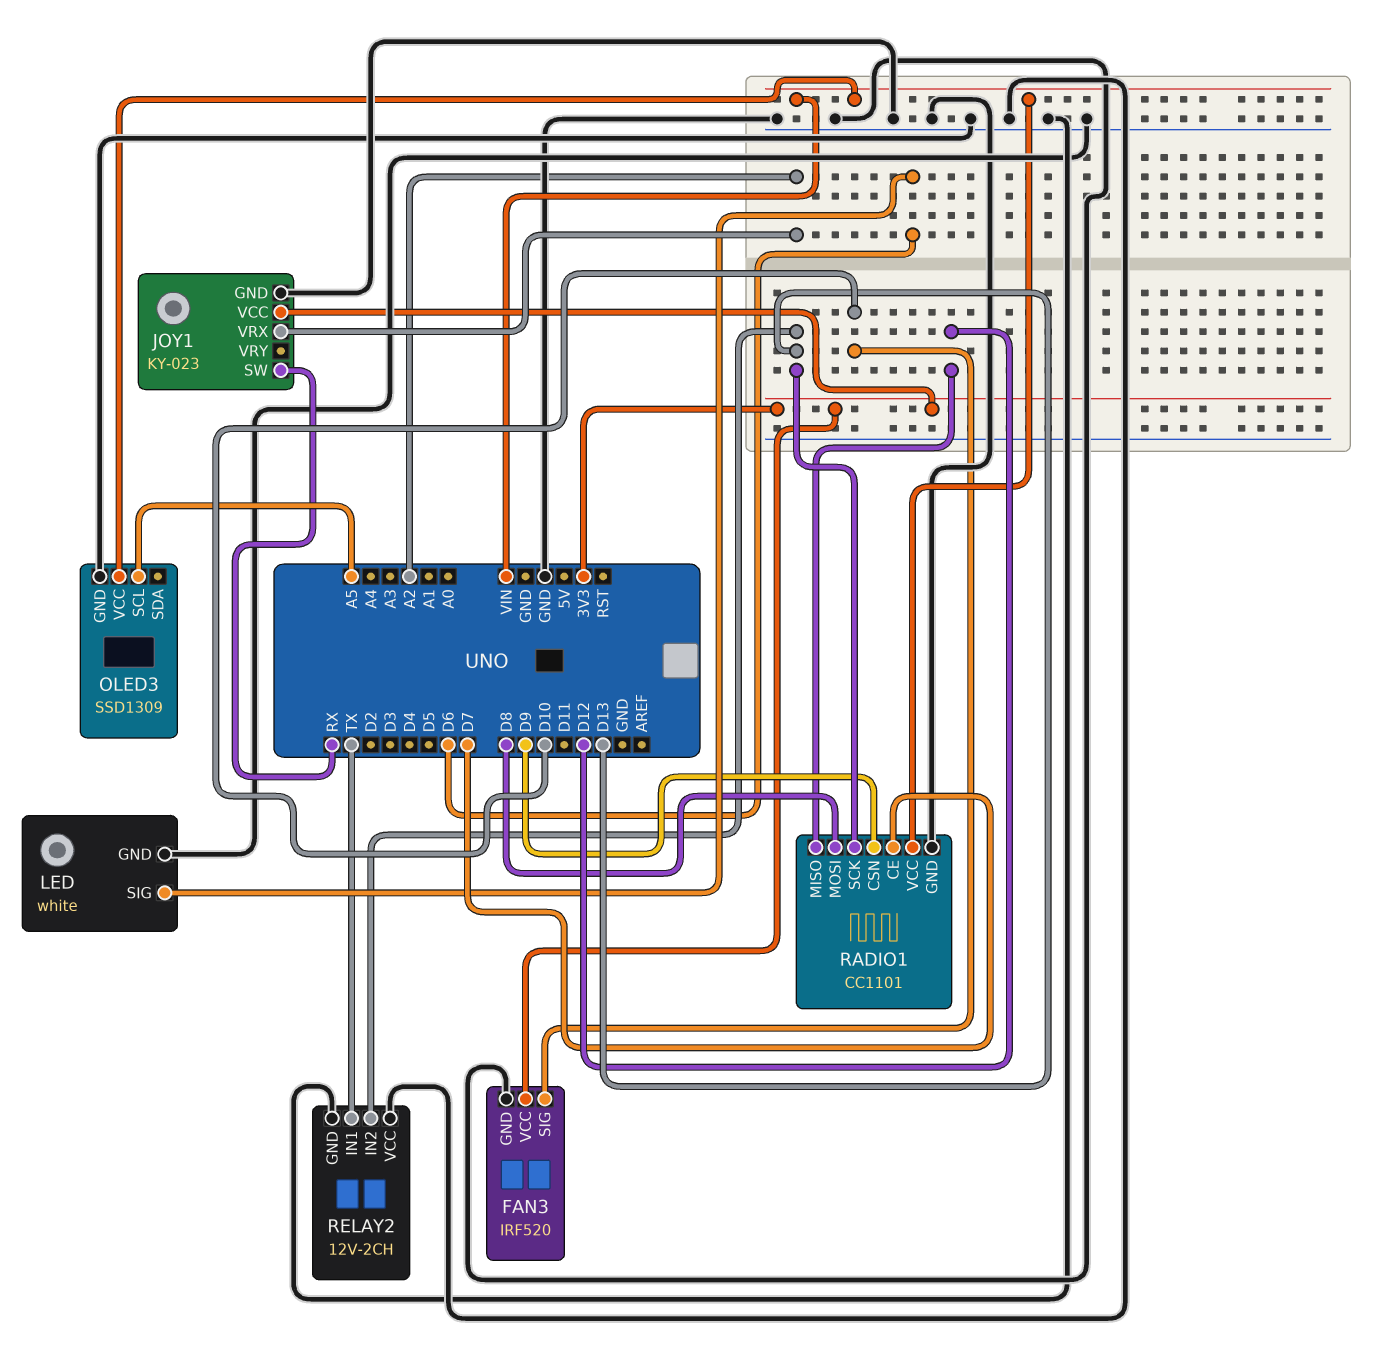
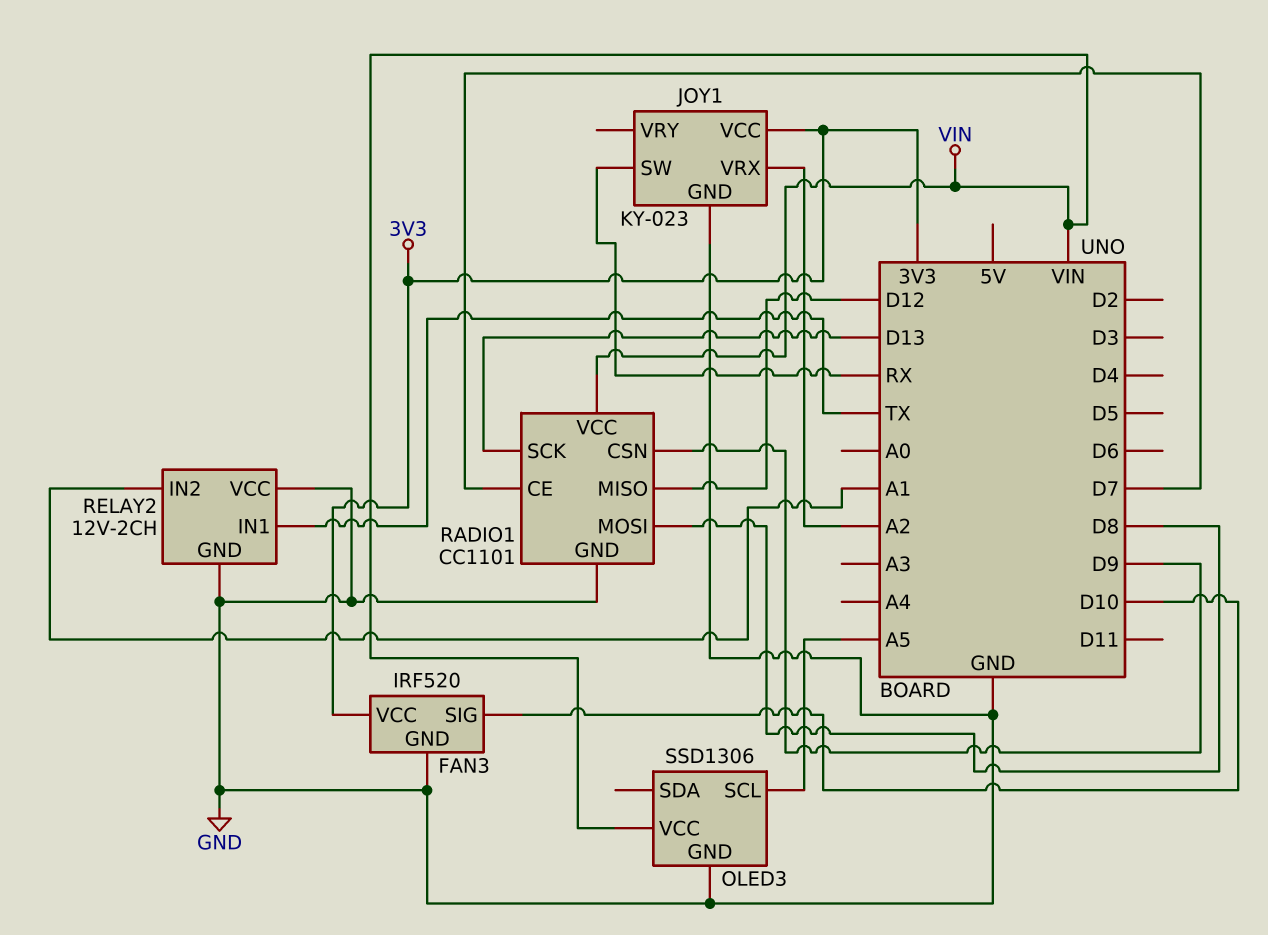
LED: white -> none
LED pin GND: GND -> none
LED pin SIG: D6 -> none
OLED3: SSD1309 -> SSD1306
RELAY2 pin IN2: D13 -> A1

